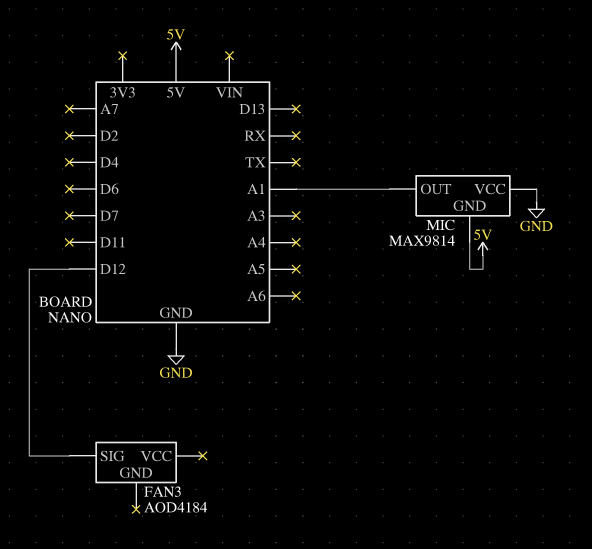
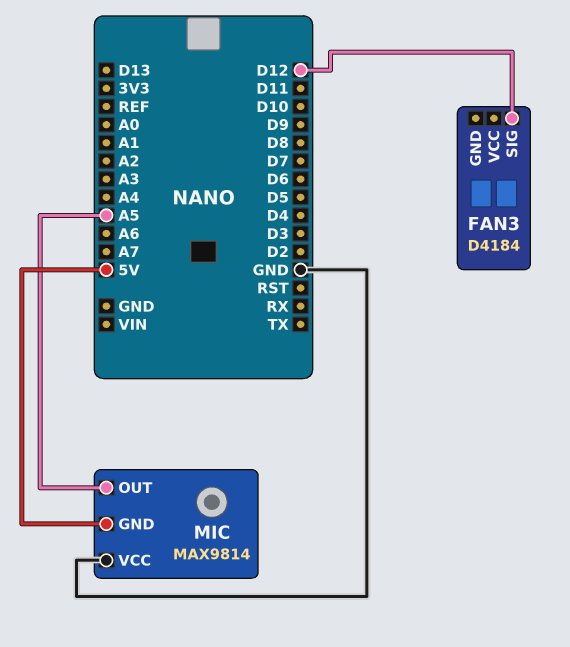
FAN3: AOD4184 -> D4184
MIC pin OUT: A1 -> A5

